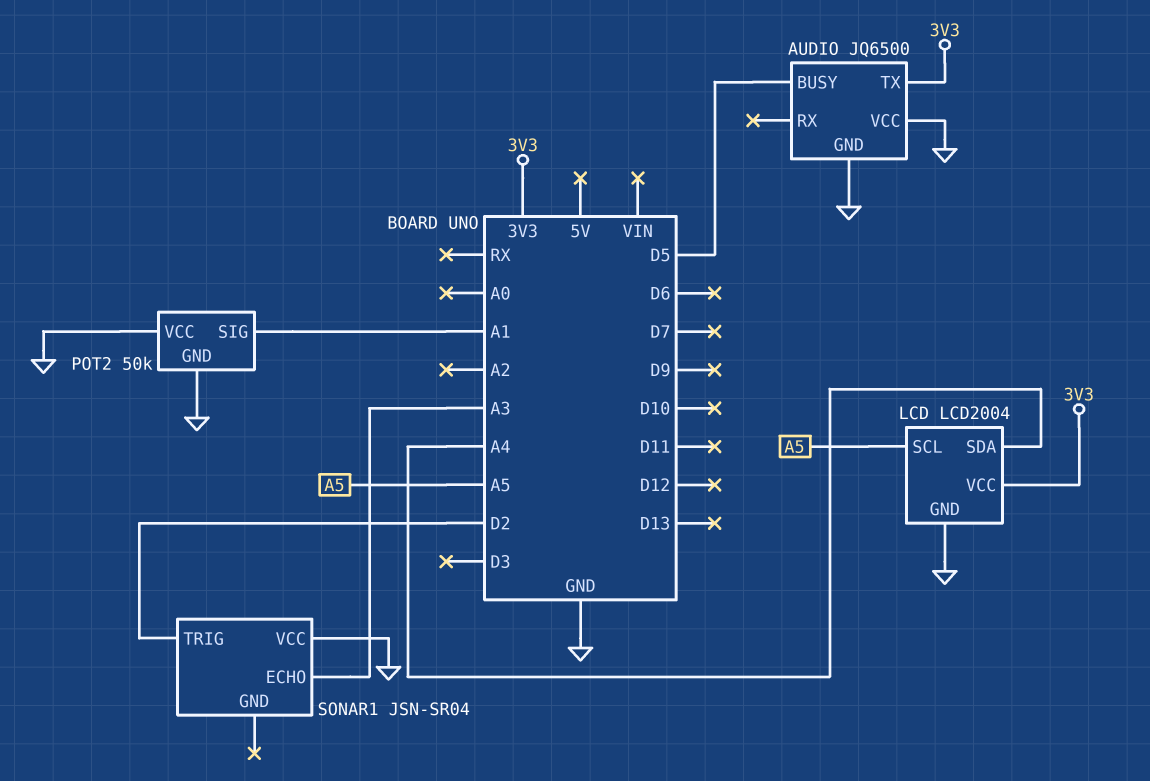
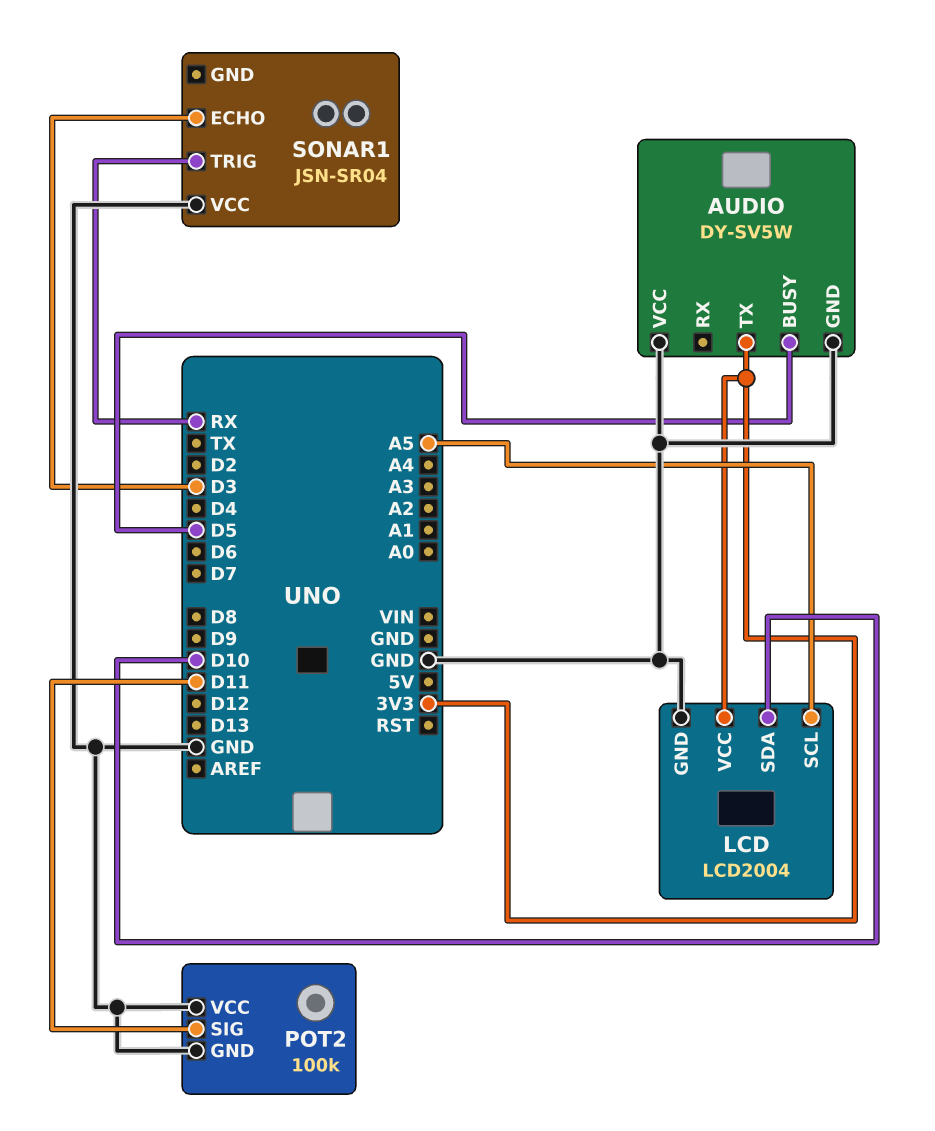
AUDIO: JQ6500 -> DY-SV5W
LCD pin SDA: A4 -> D10
POT2: 50k -> 100k
POT2 pin SIG: A1 -> D11
SONAR1 pin ECHO: A3 -> D3
SONAR1 pin TRIG: D2 -> RX

